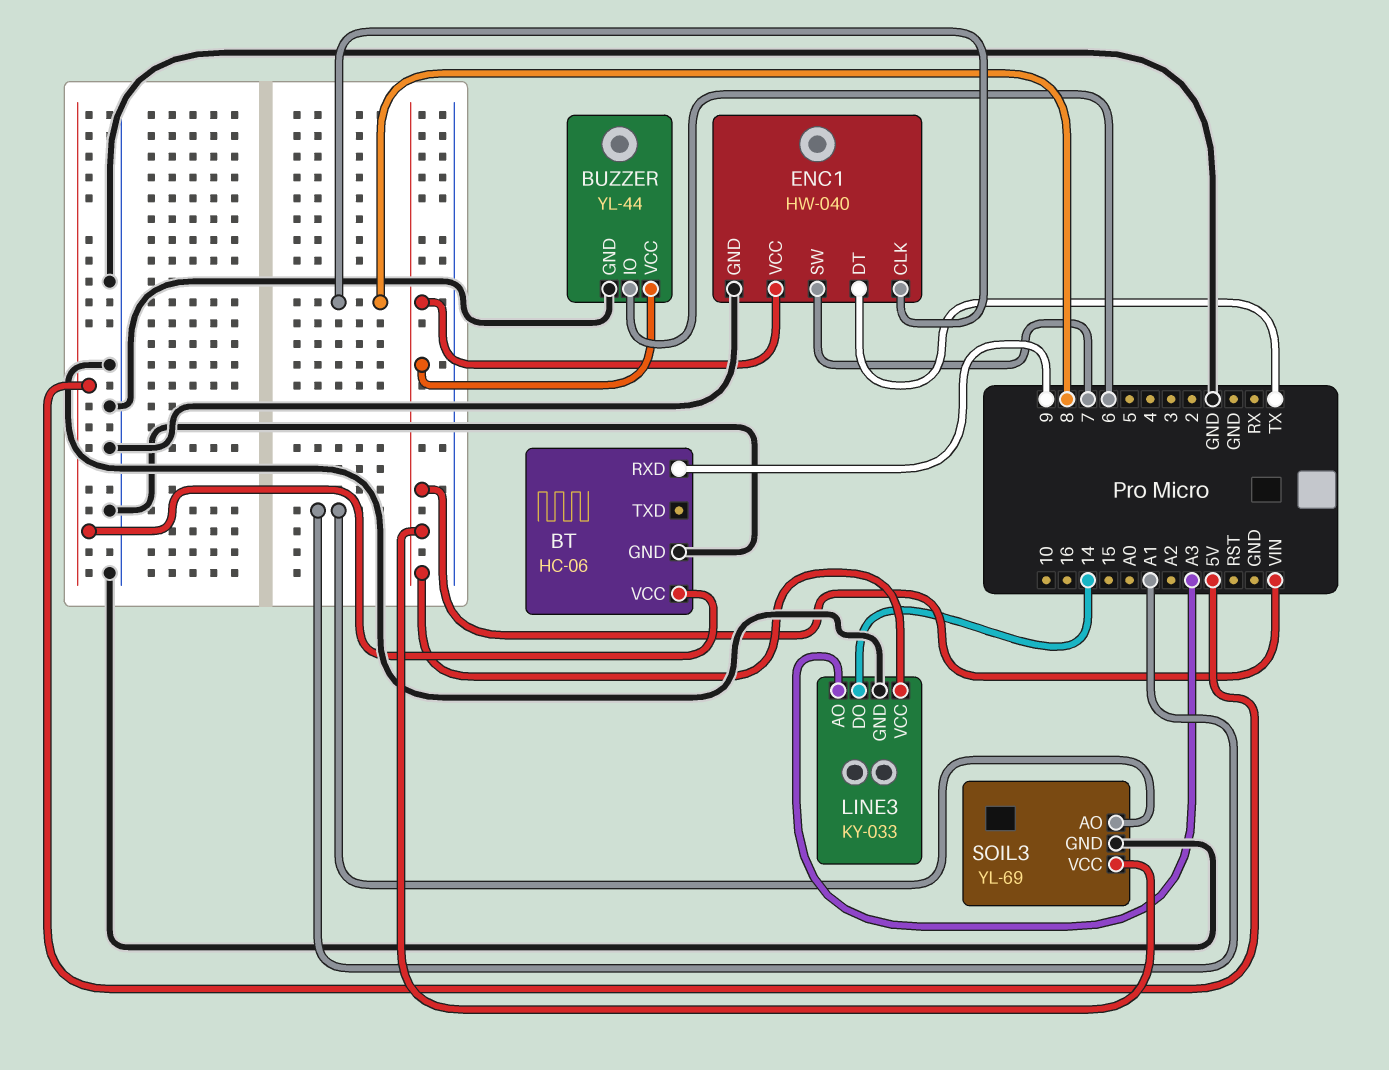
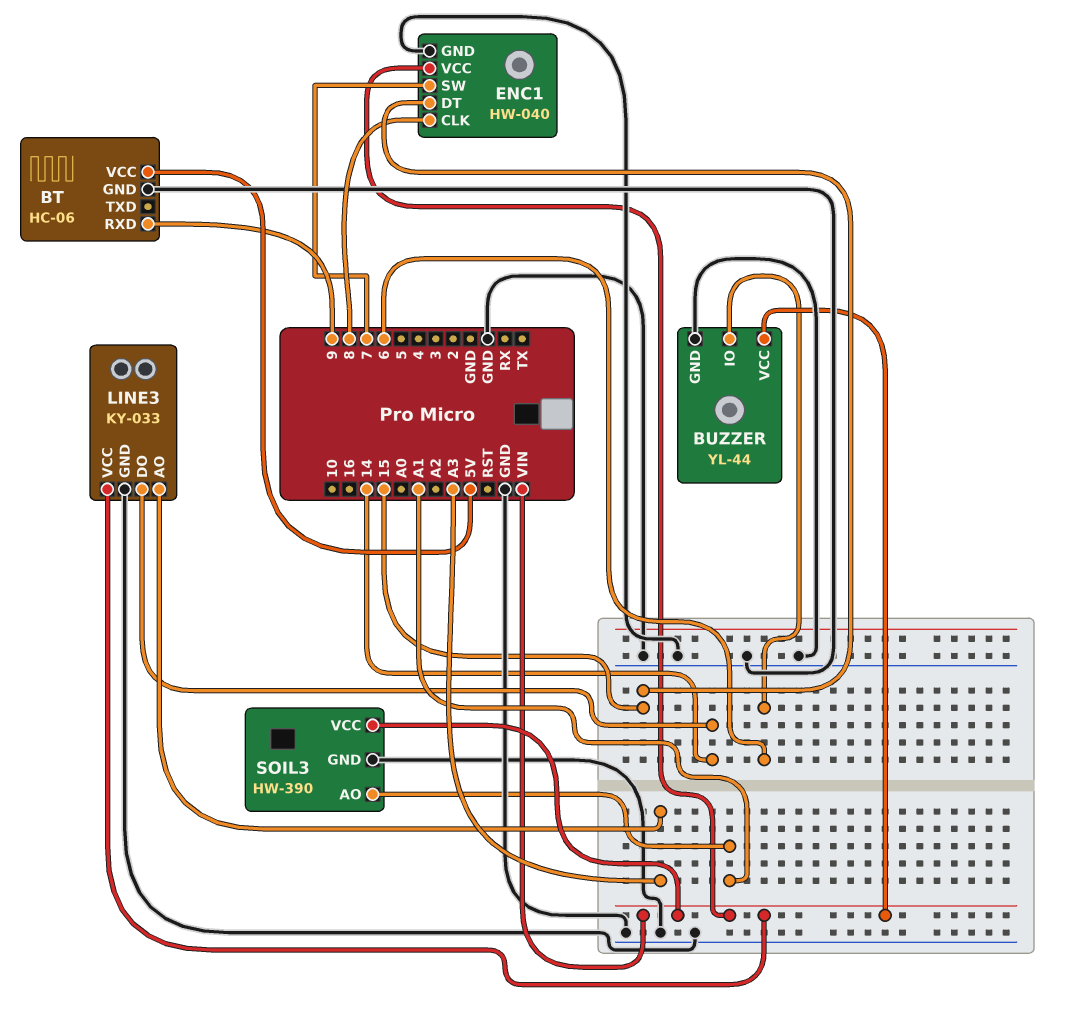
ENC1 pin DT: TX -> 15
SOIL3: YL-69 -> HW-390

